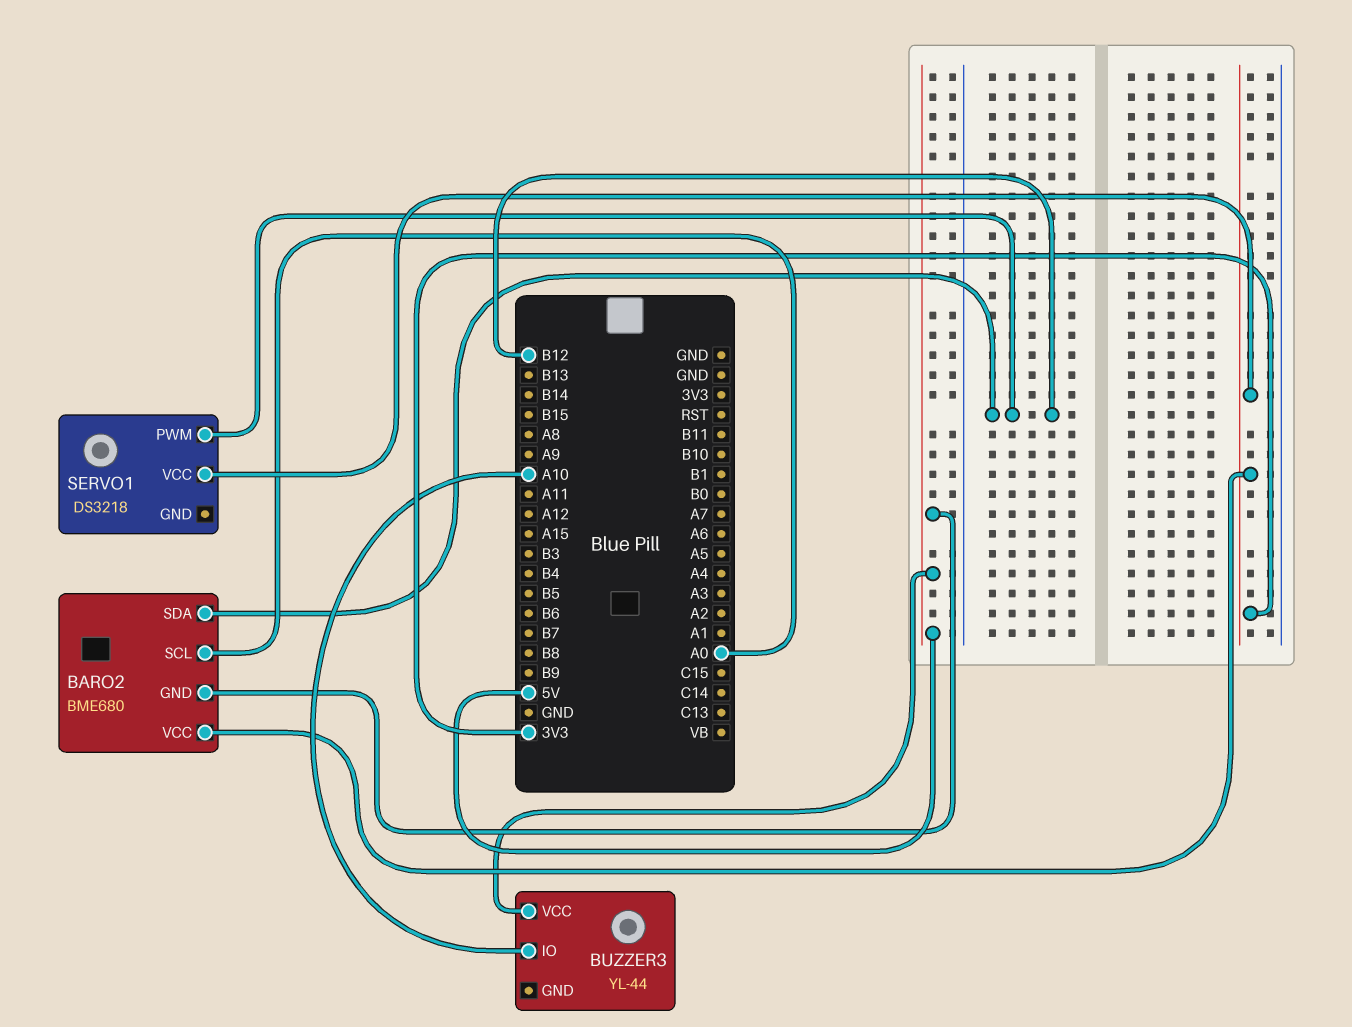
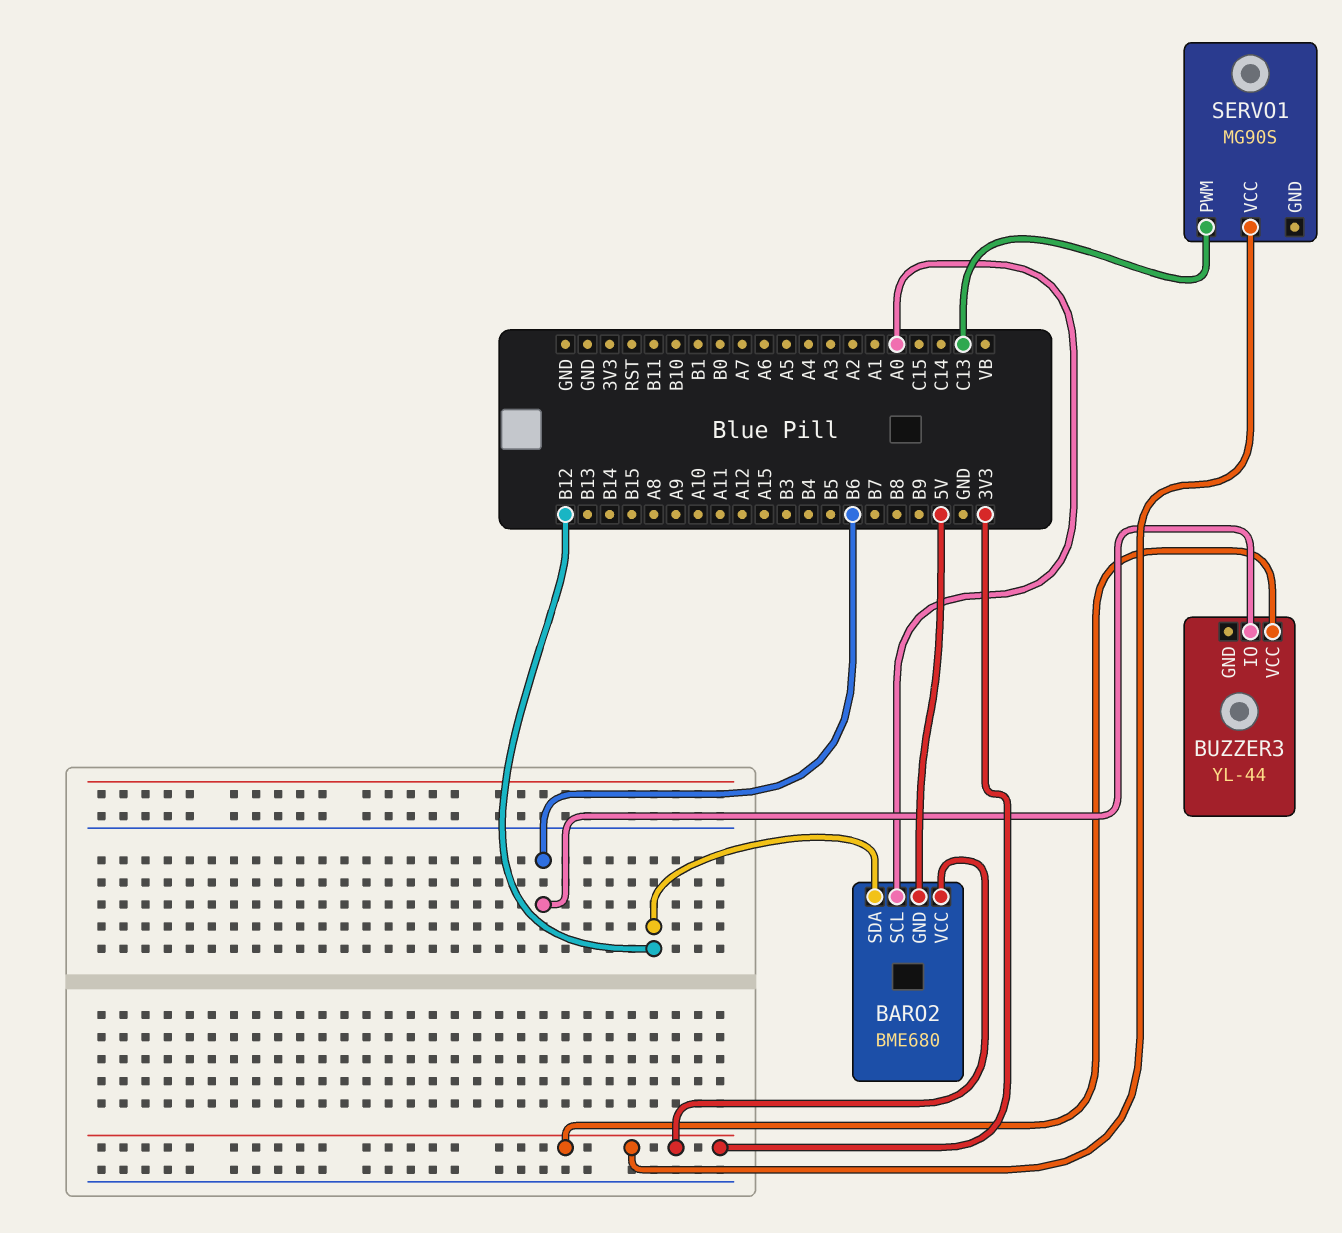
BUZZER3 pin IO: A10 -> B6
BUZZER3 pin VCC: 5V -> 3V3
SERVO1: DS3218 -> MG90S
SERVO1 pin PWM: B12 -> C13

